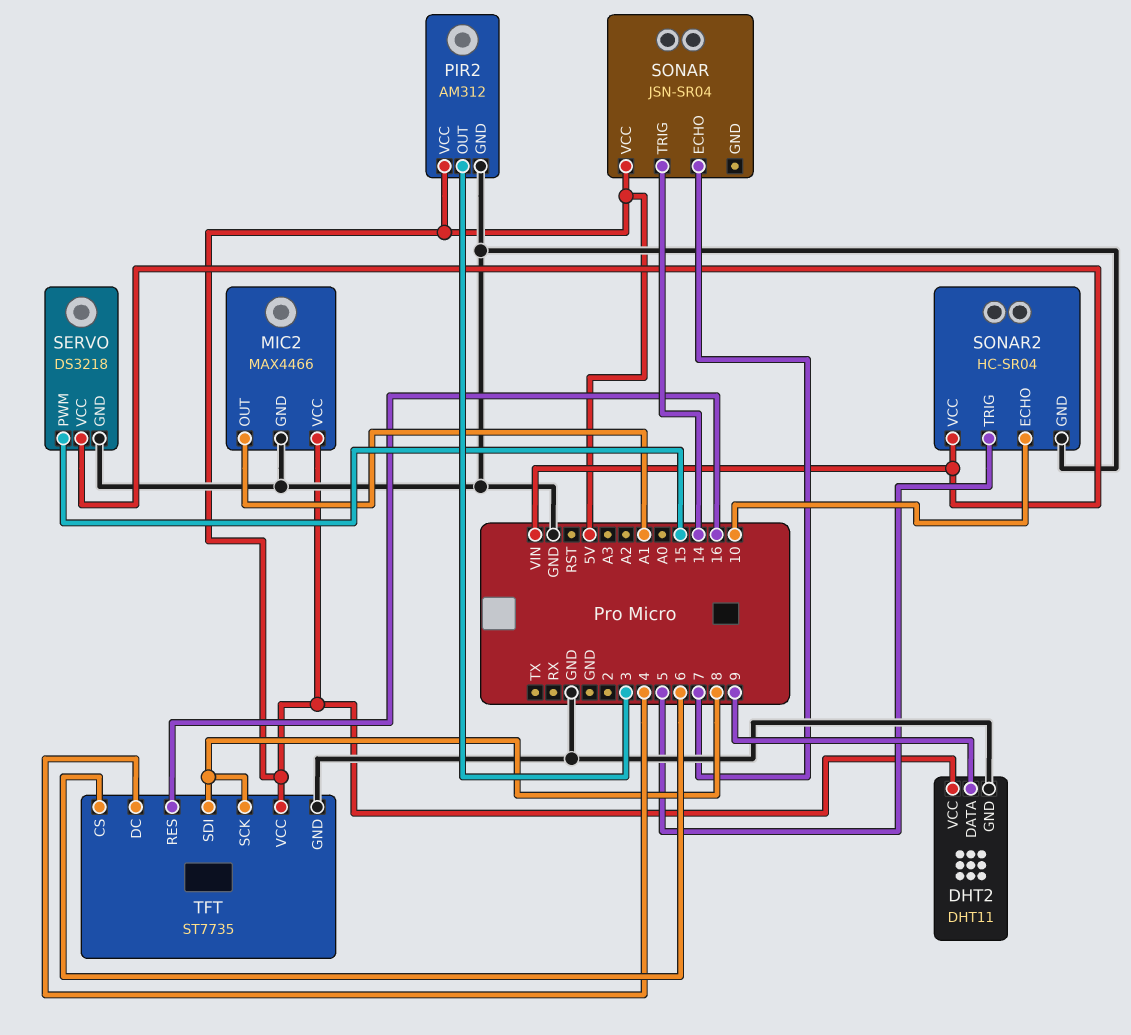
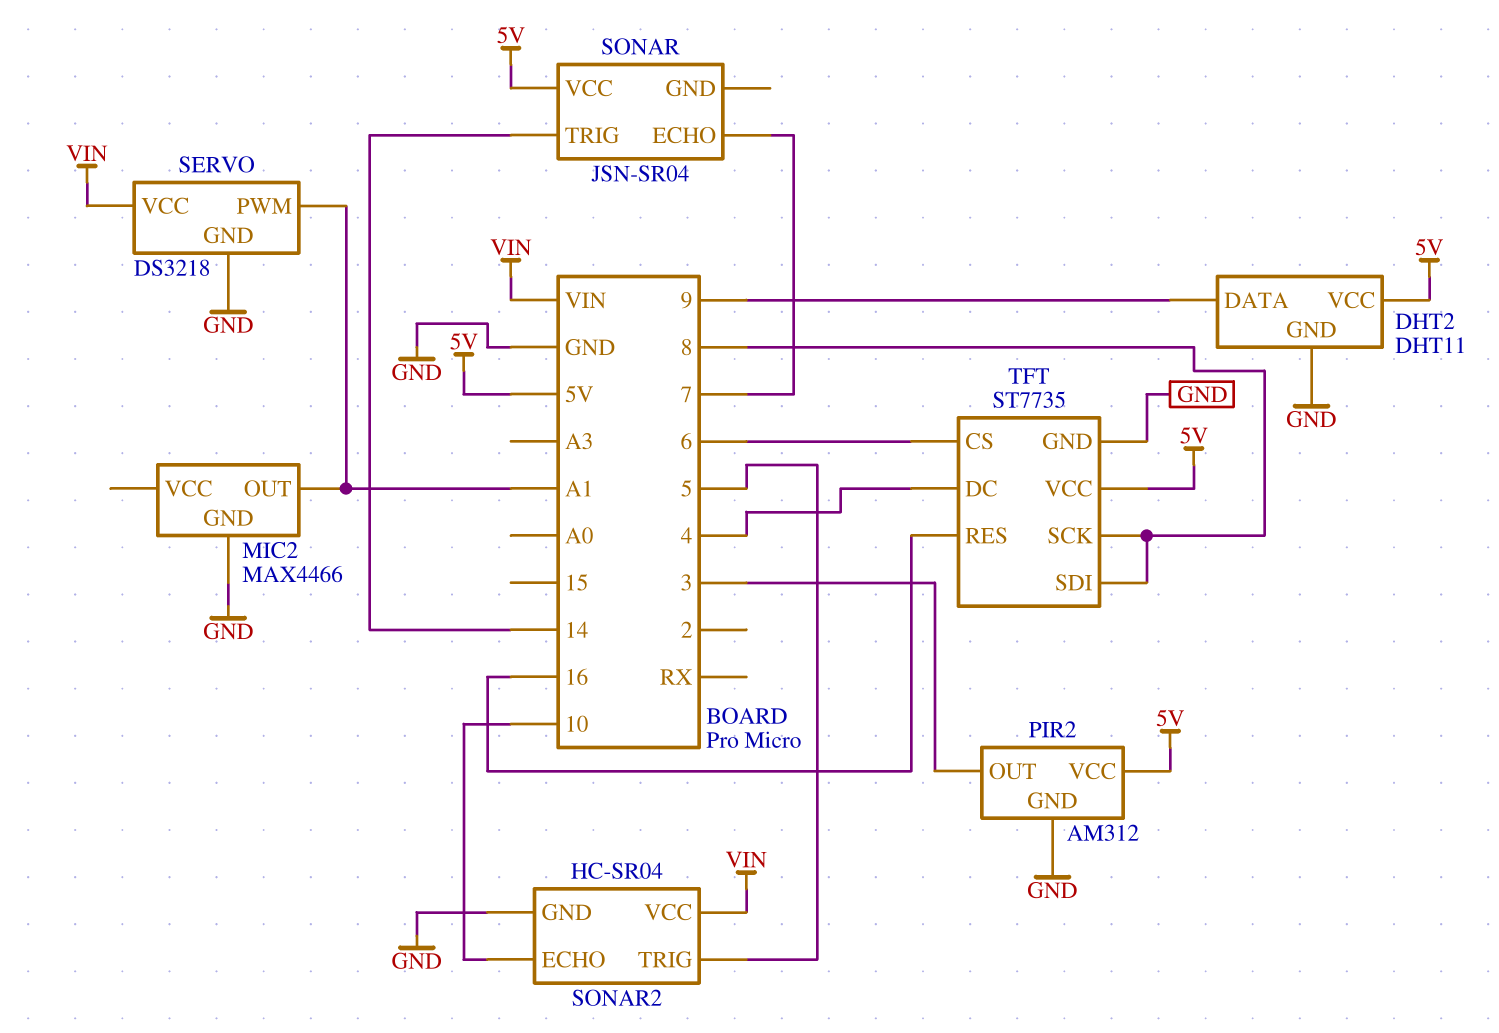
MIC2 pin VCC: 5V -> none
SERVO pin PWM: 15 -> A1

